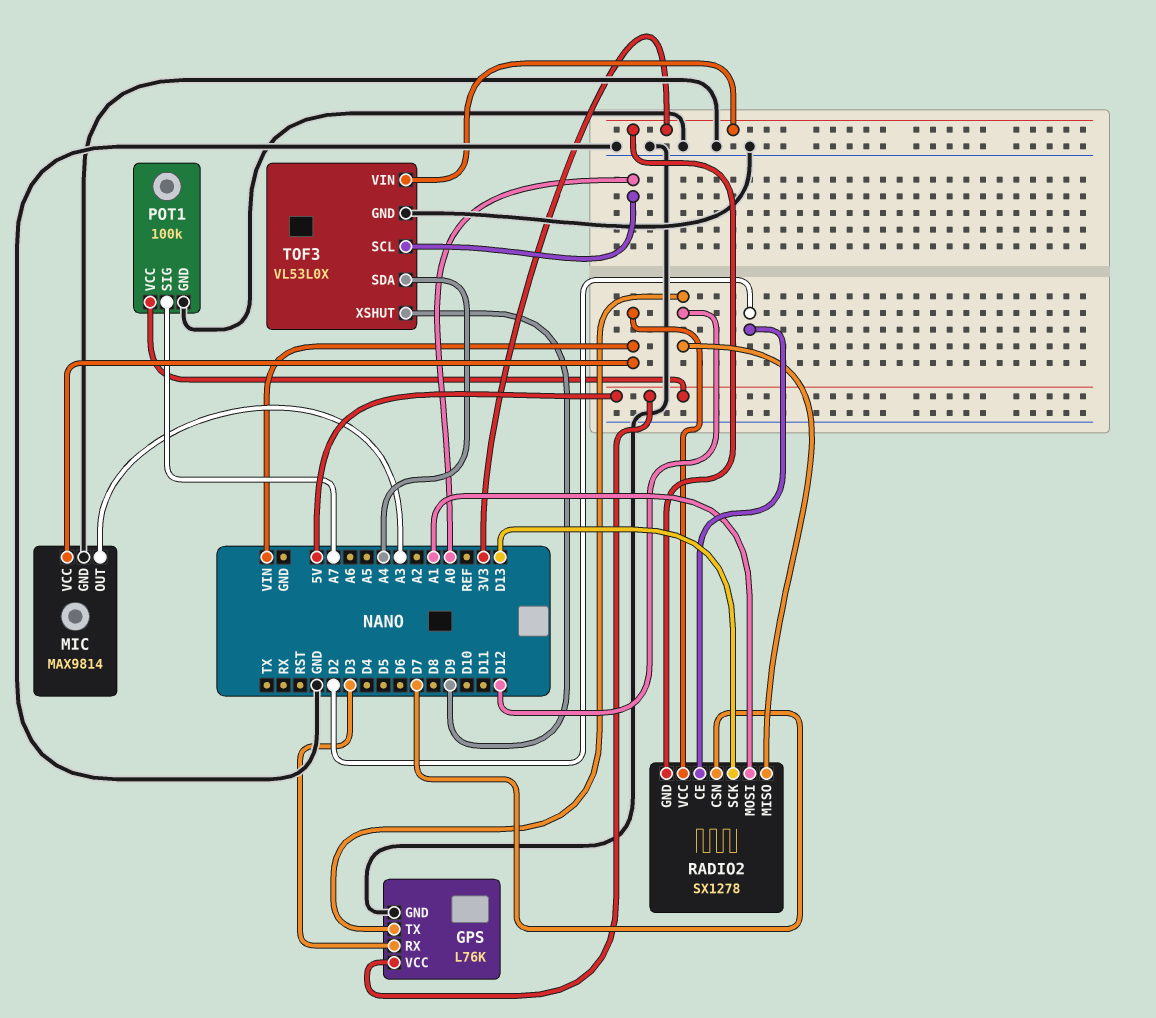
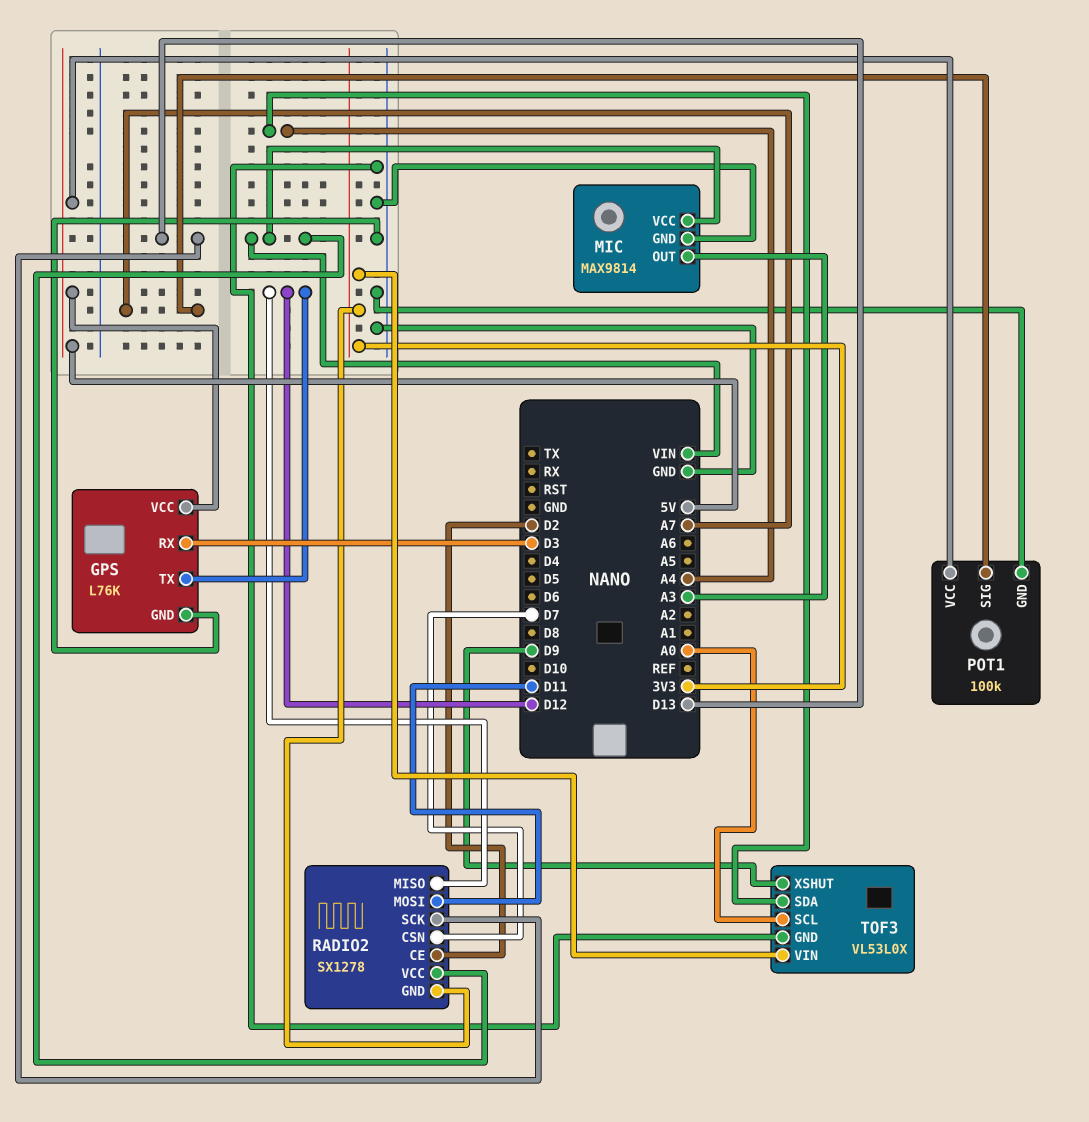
RADIO2 pin MOSI: A1 -> D11

